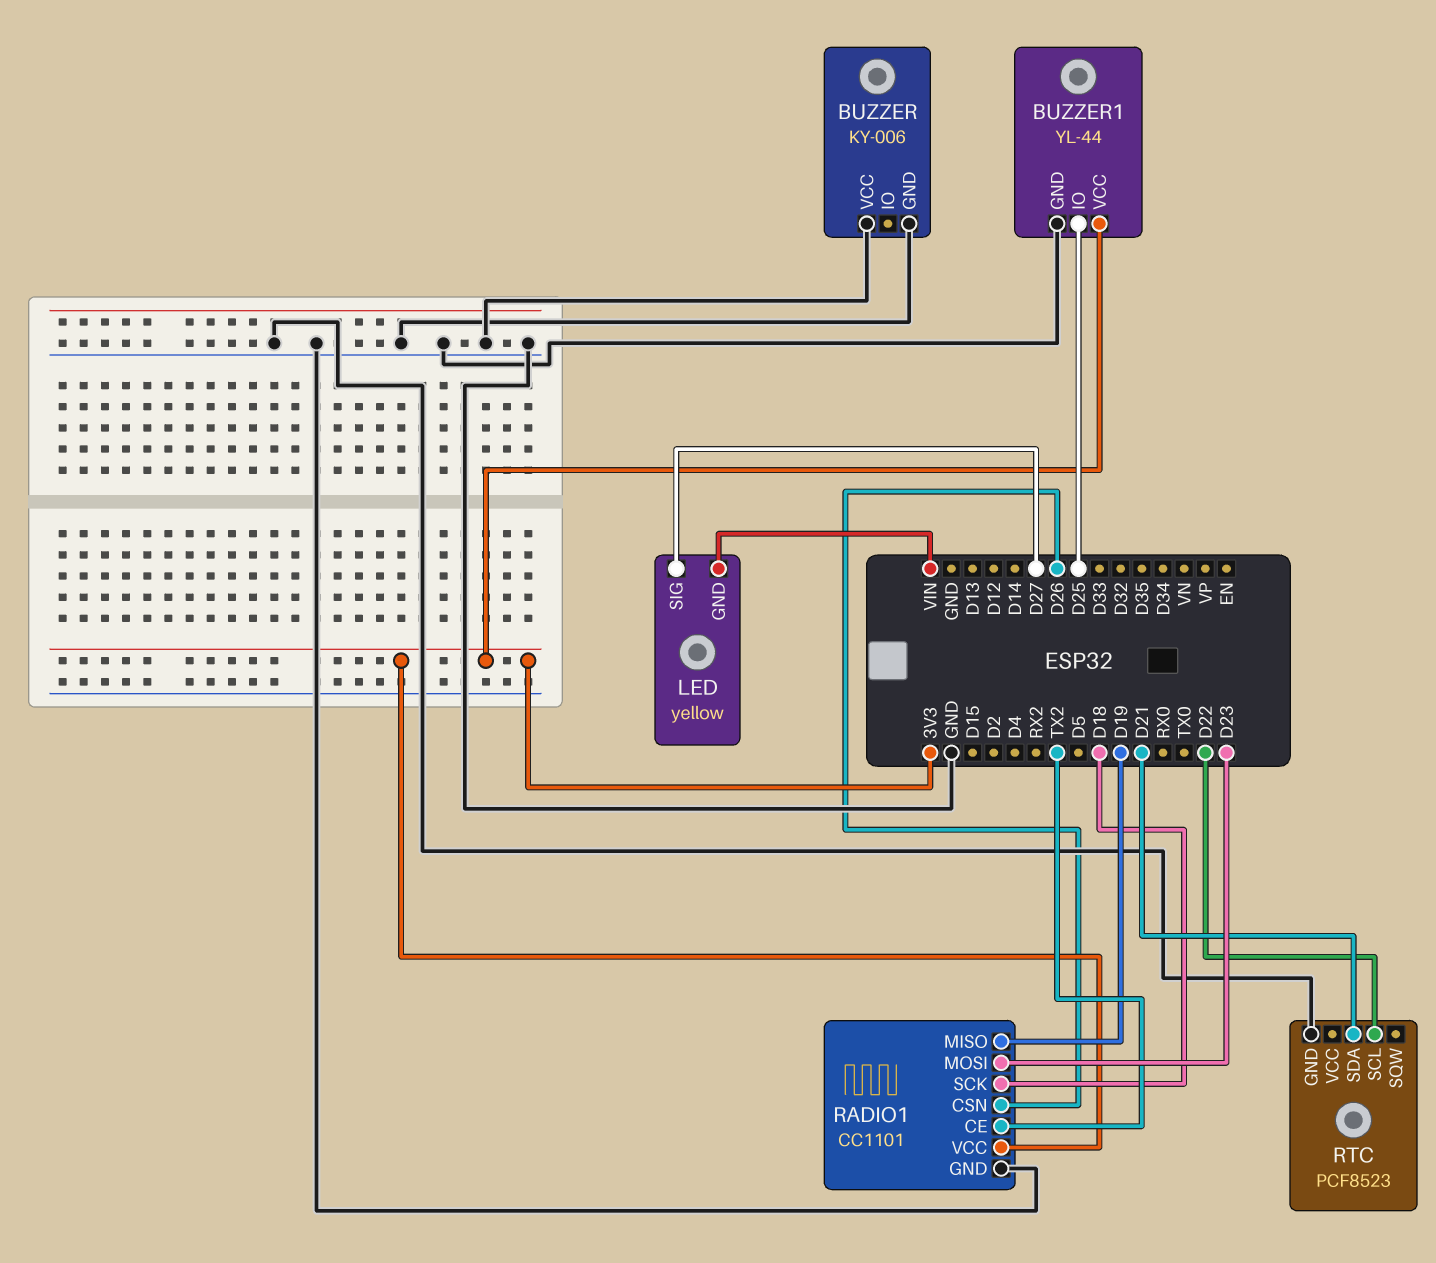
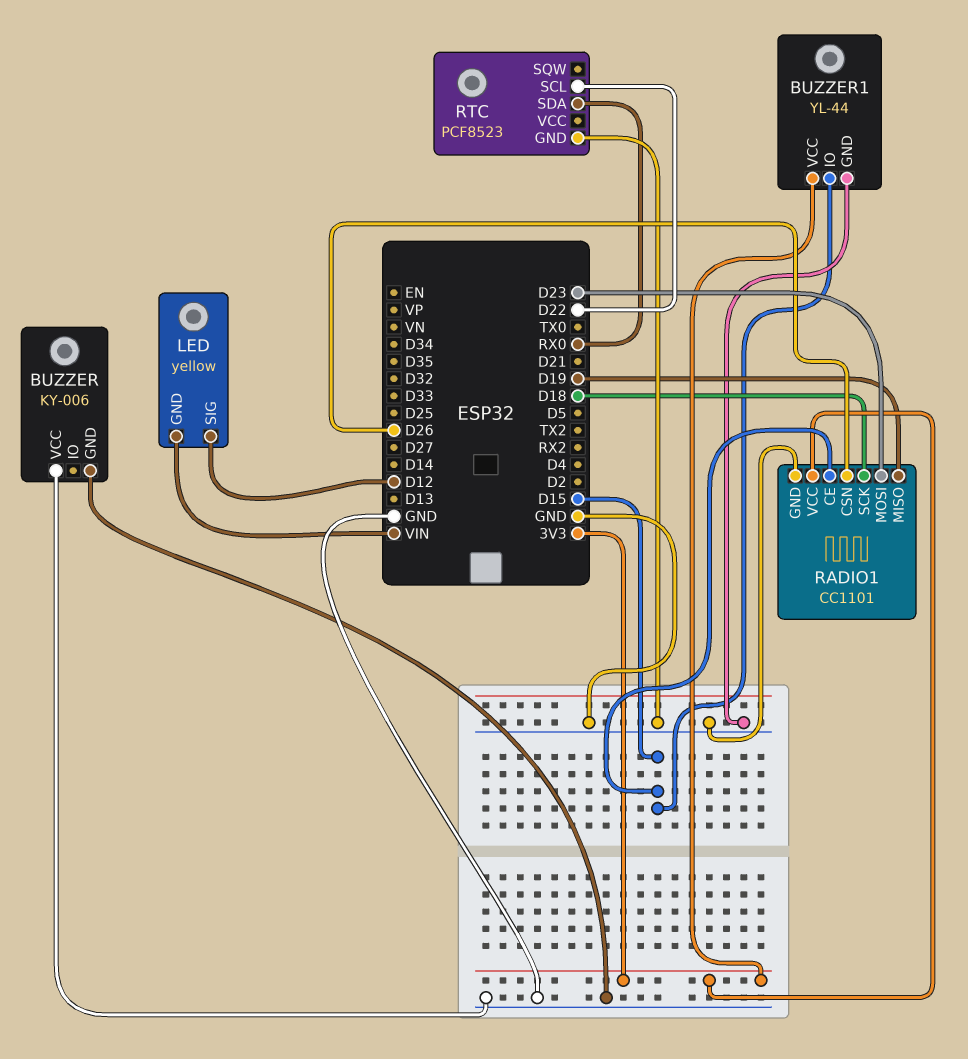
BUZZER1 pin IO: D25 -> D15
LED pin SIG: D27 -> D12
RADIO1 pin CE: TX2 -> D15
RTC pin SDA: D21 -> RX0

